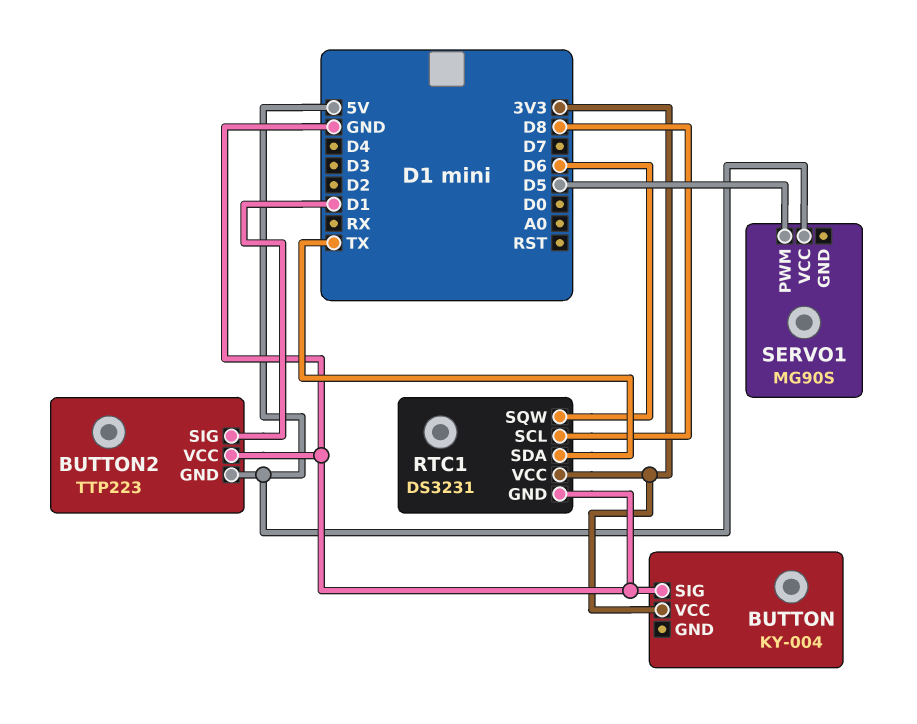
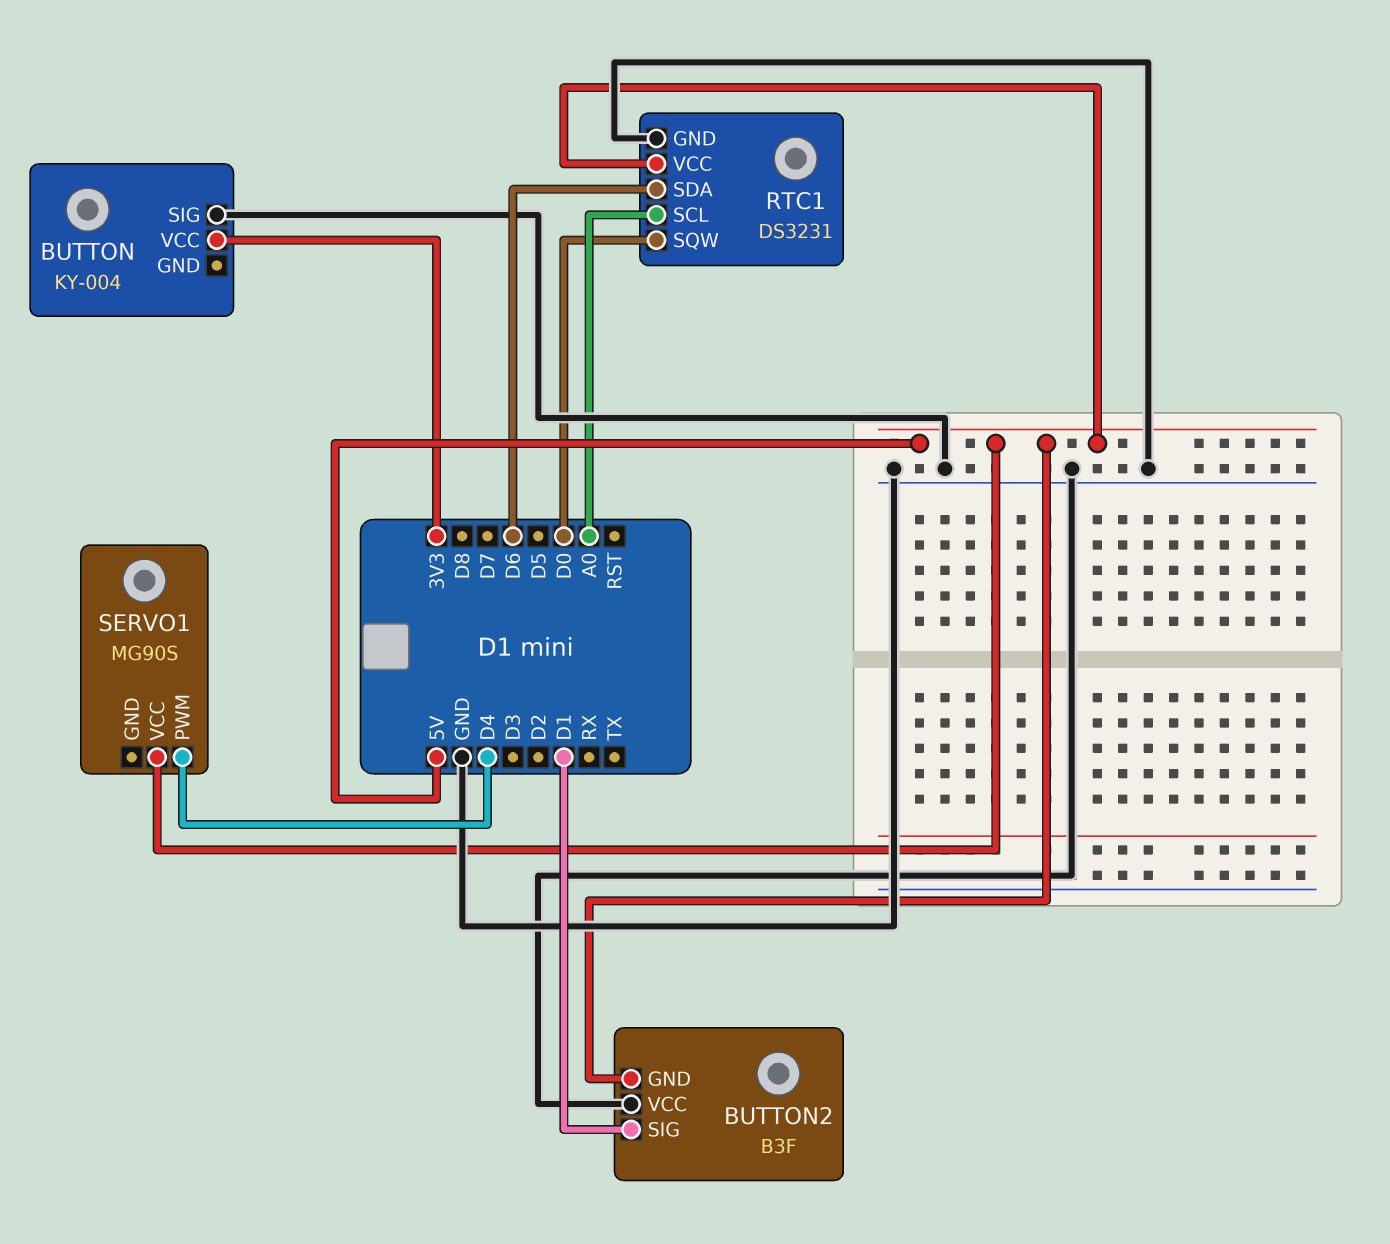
BUTTON2: TTP223 -> B3F
RTC1 pin SCL: D8 -> A0
RTC1 pin SDA: TX -> D6
RTC1 pin SQW: D6 -> D0
RTC1 pin VCC: 3V3 -> 5V
SERVO1 pin PWM: D5 -> D4

